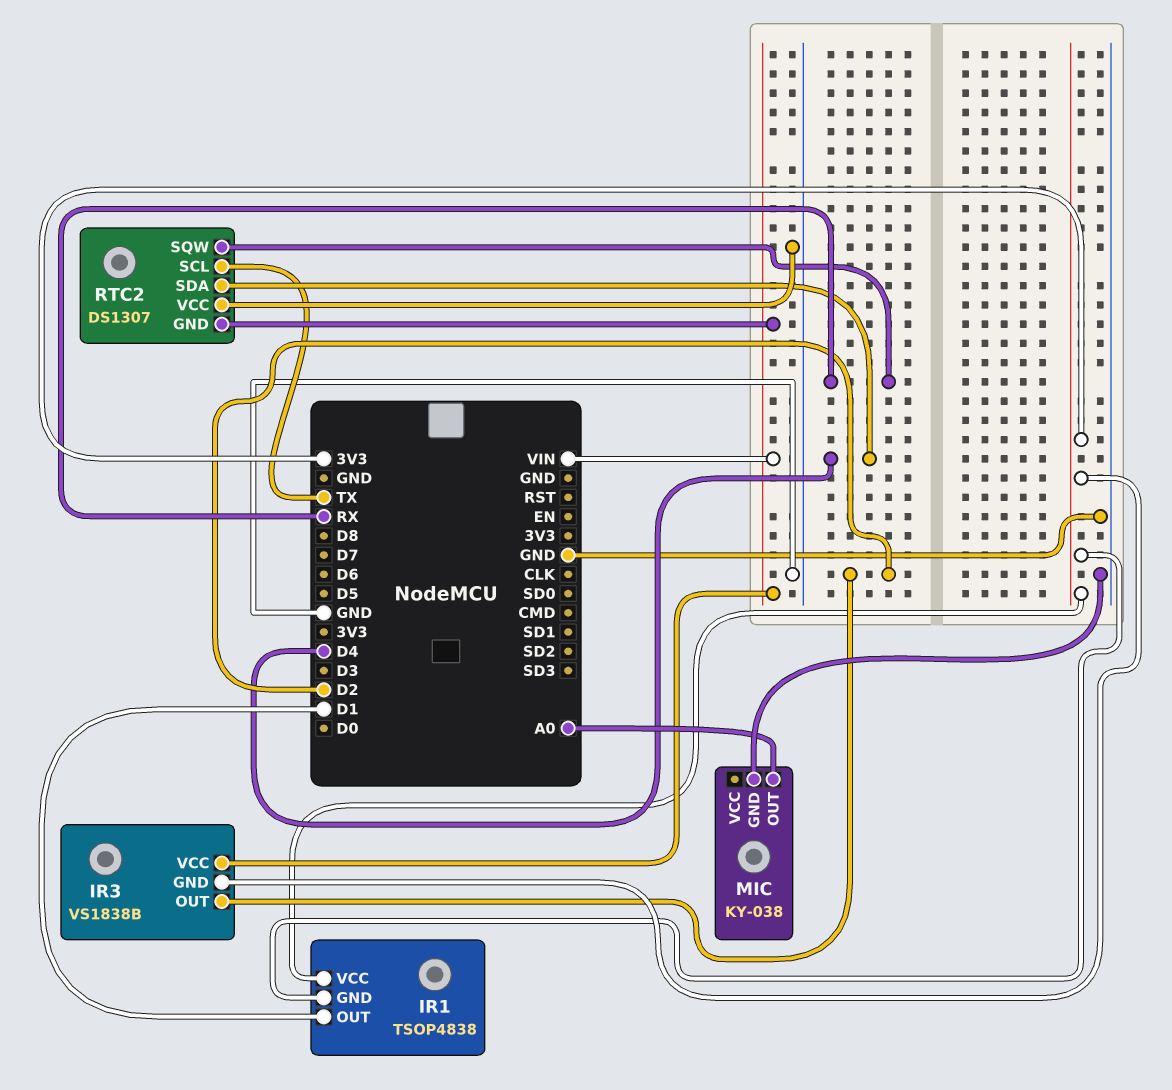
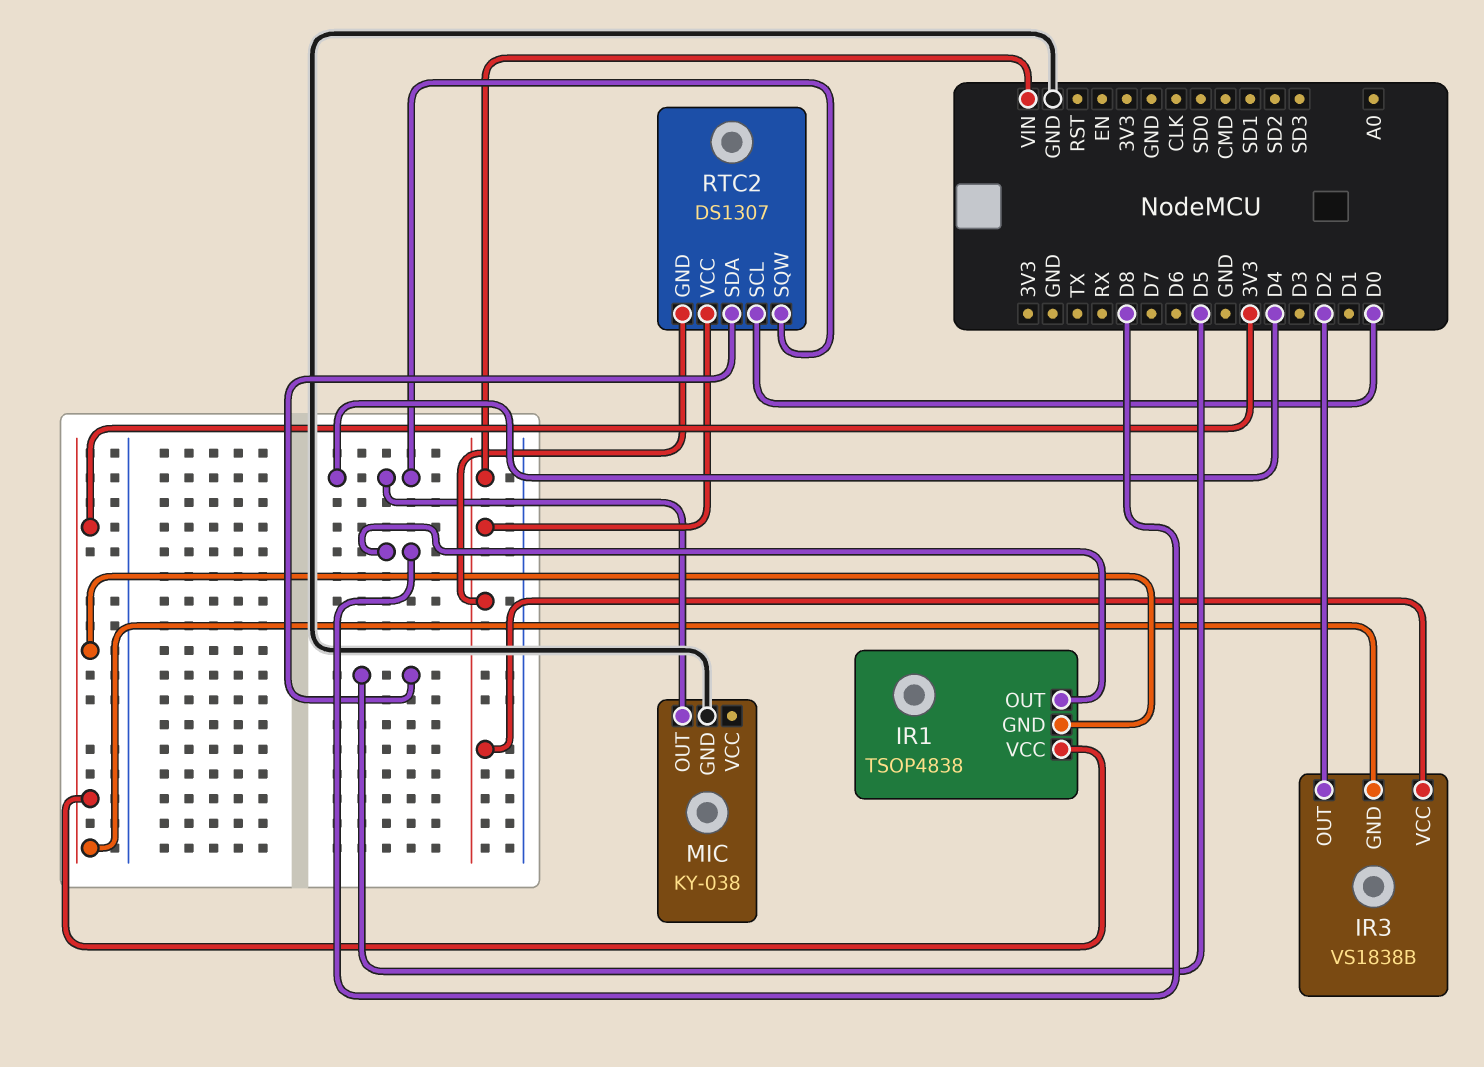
IR1 pin OUT: D1 -> D8
MIC pin OUT: A0 -> D4
RTC2 pin SCL: TX -> D0
RTC2 pin SDA: D4 -> D5
RTC2 pin SQW: RX -> D4
RTC2 pin VCC: GND -> VIN

